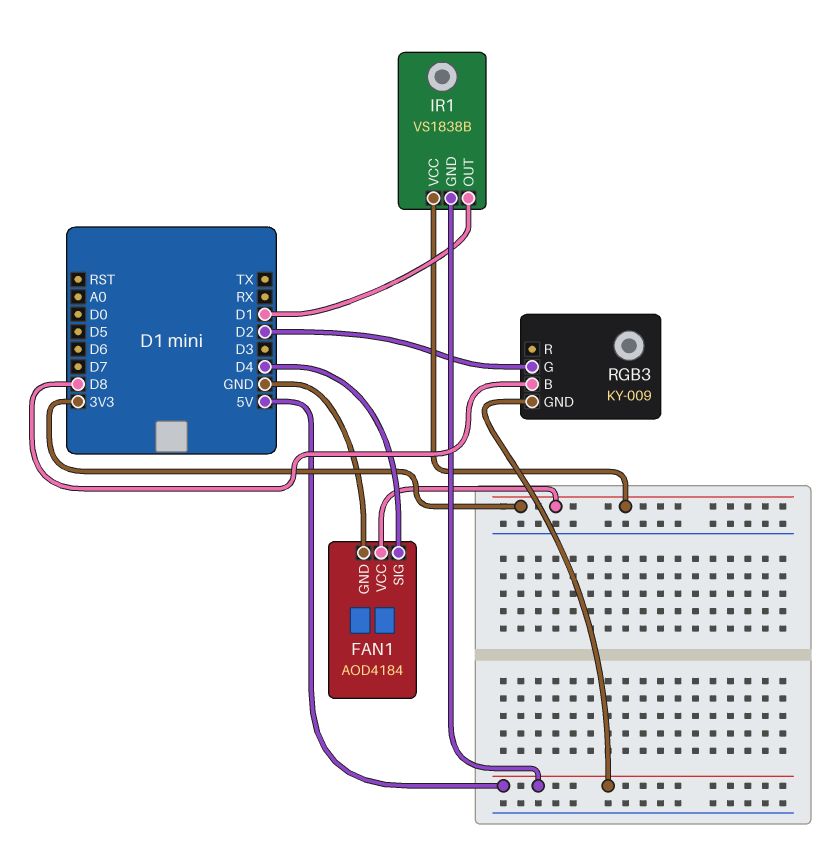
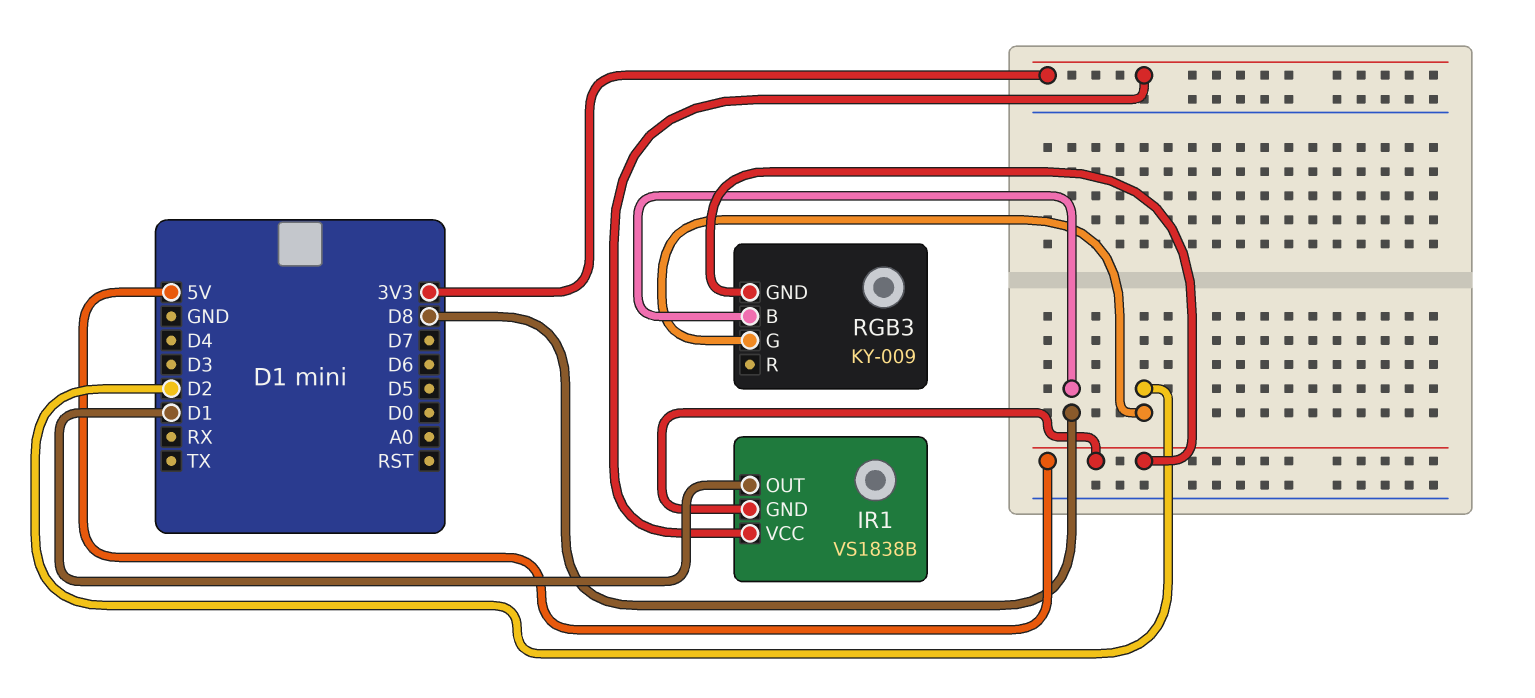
FAN1: AOD4184 -> none
FAN1 pin GND: GND -> none
FAN1 pin SIG: D4 -> none
FAN1 pin VCC: 3V3 -> none

